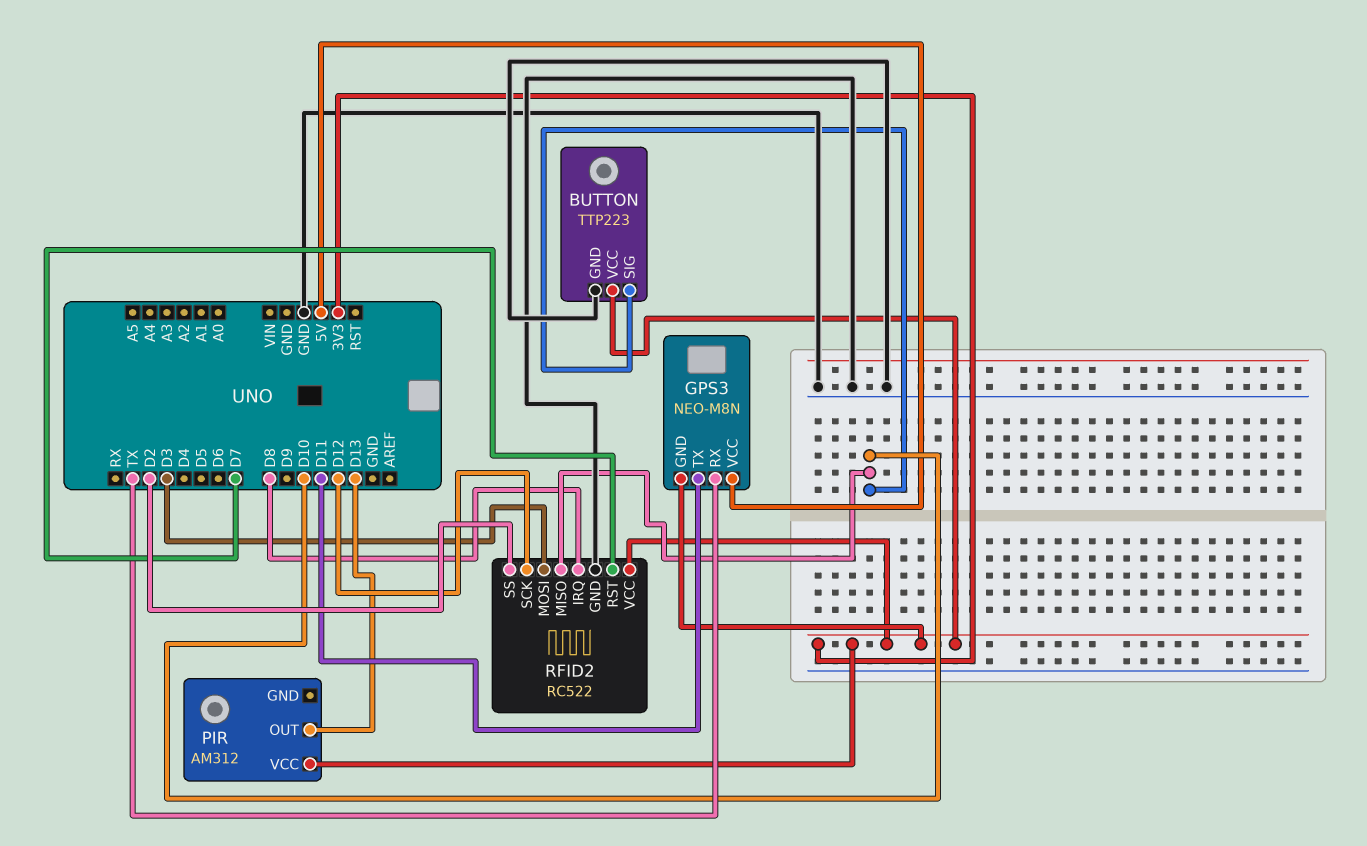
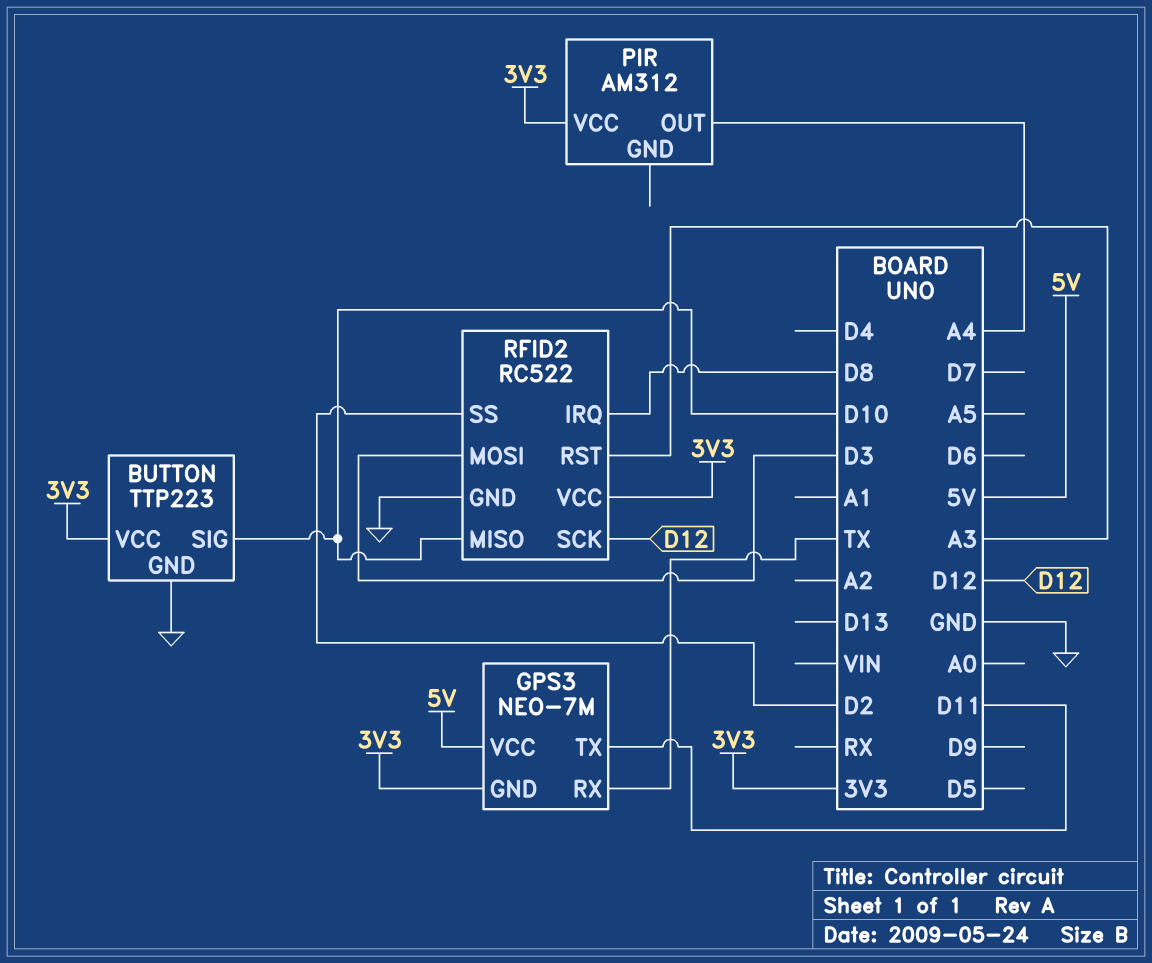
GPS3: NEO-M8N -> NEO-7M
PIR pin OUT: D13 -> A4
RFID2 pin RST: D7 -> A3

